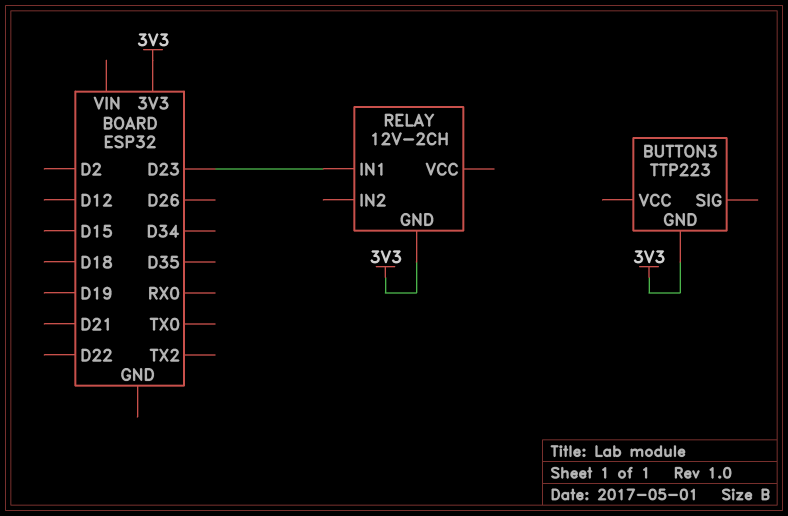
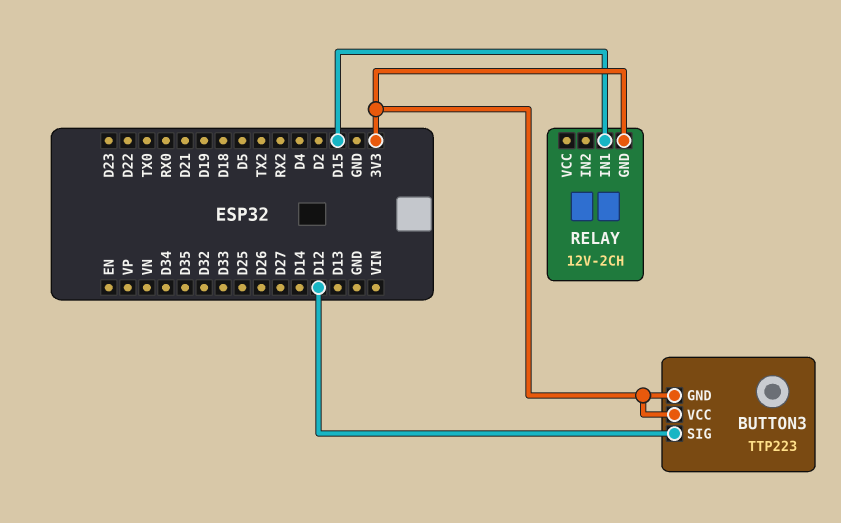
BUTTON3 pin SIG: none -> D12
BUTTON3 pin VCC: none -> 3V3
RELAY pin IN1: D23 -> D15

